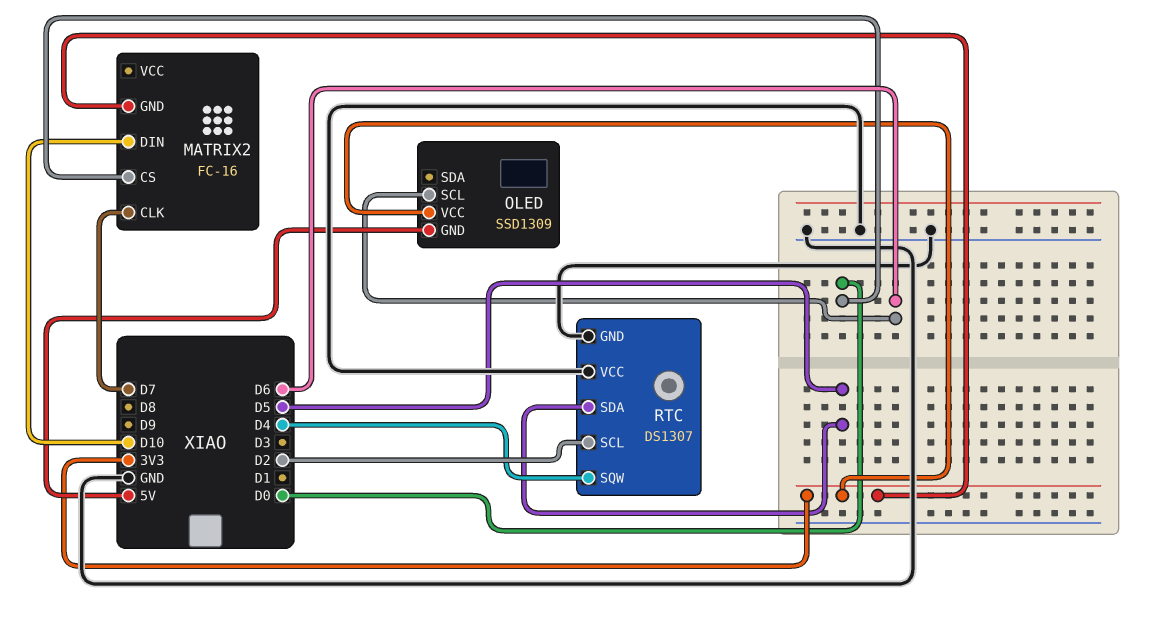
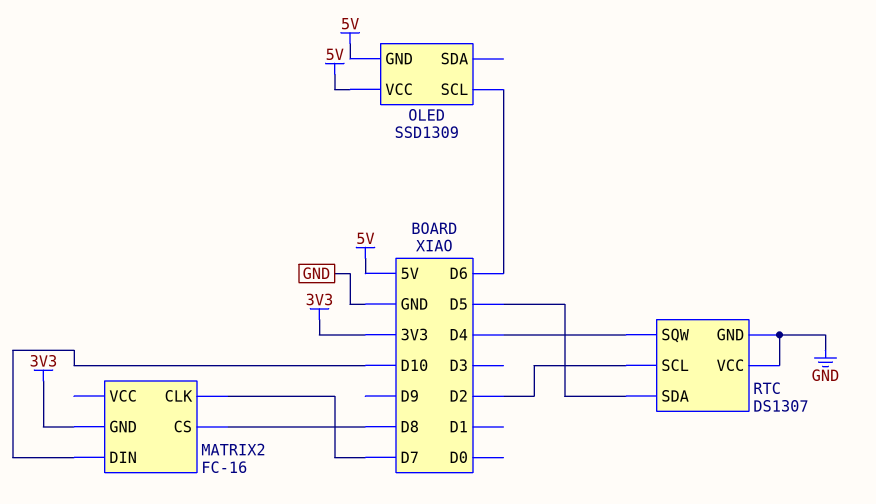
MATRIX2 pin CS: D0 -> D8
OLED pin VCC: 3V3 -> 5V

